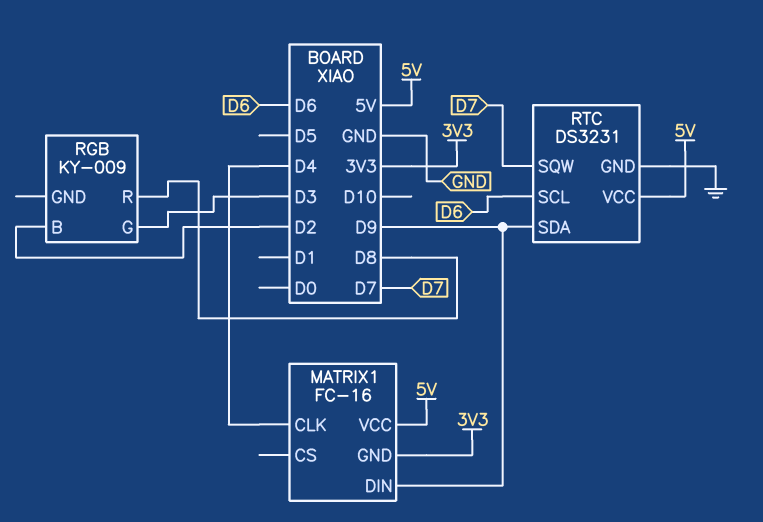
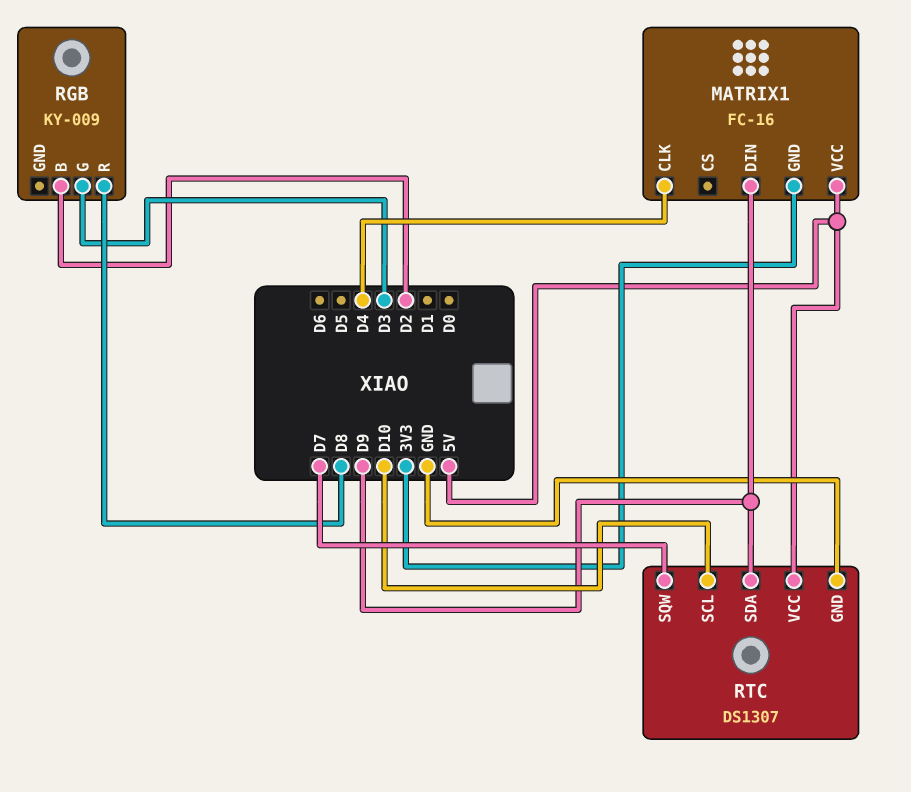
RTC: DS3231 -> DS1307
RTC pin SCL: D6 -> D10

